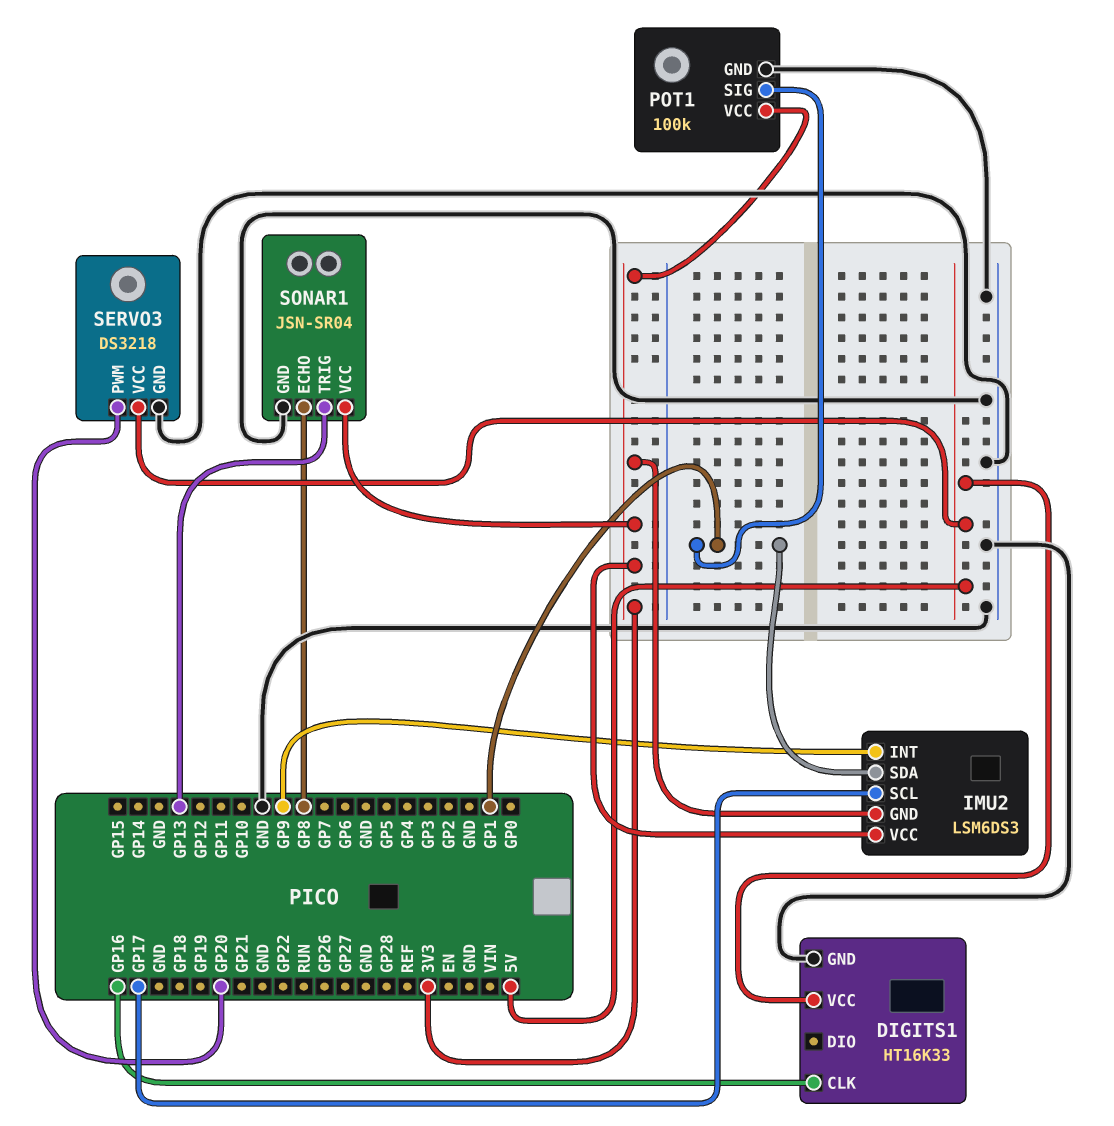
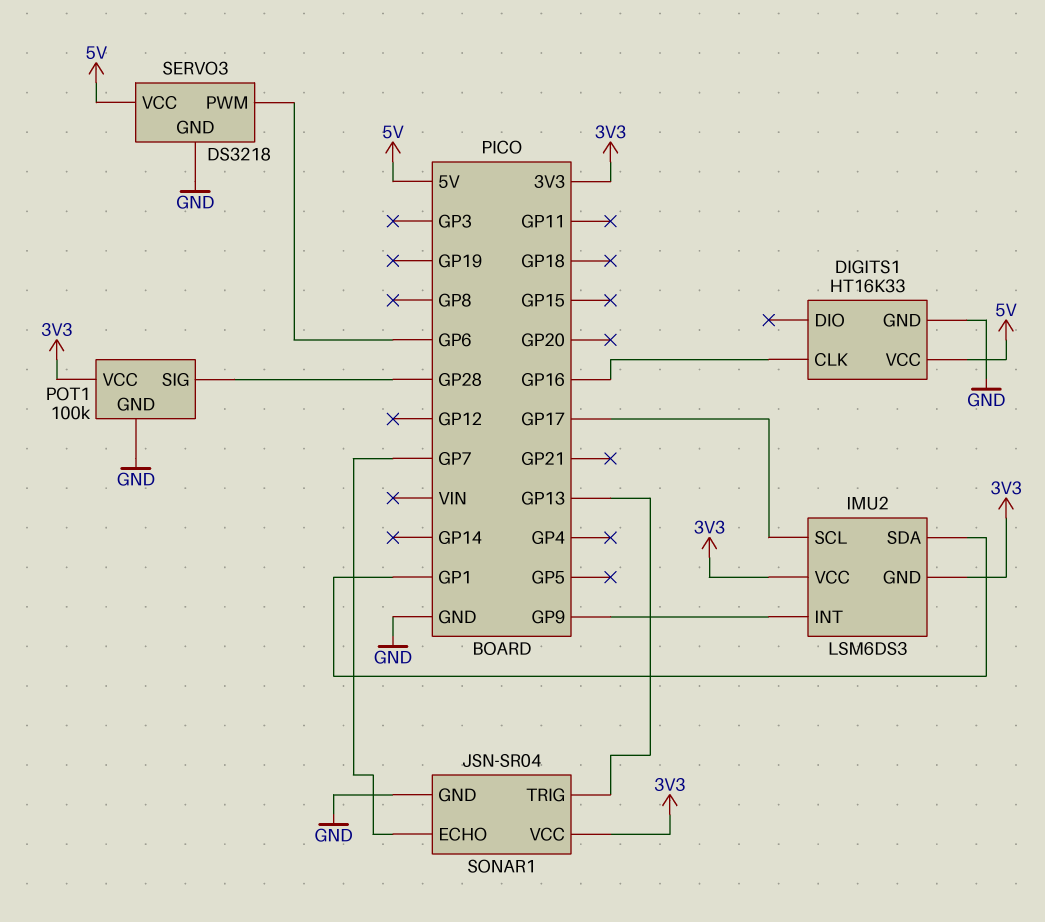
POT1 pin SIG: GP1 -> GP28
SERVO3 pin PWM: GP20 -> GP6
SONAR1 pin ECHO: GP8 -> GP7

